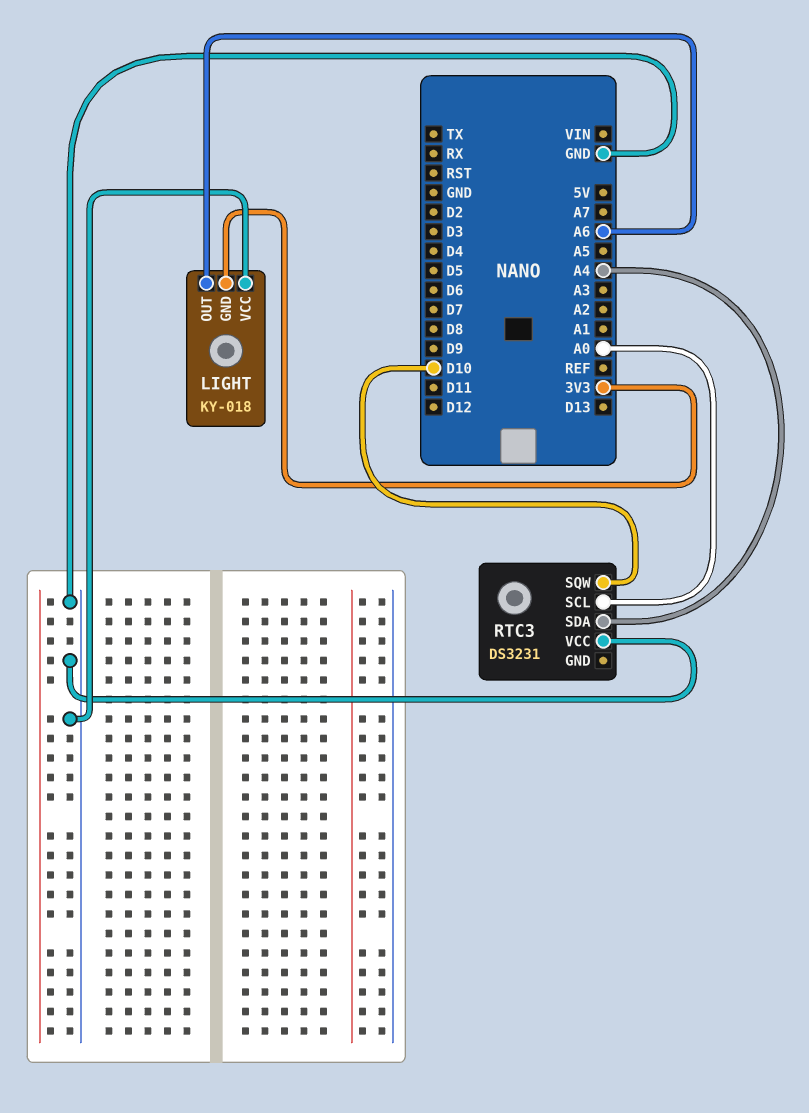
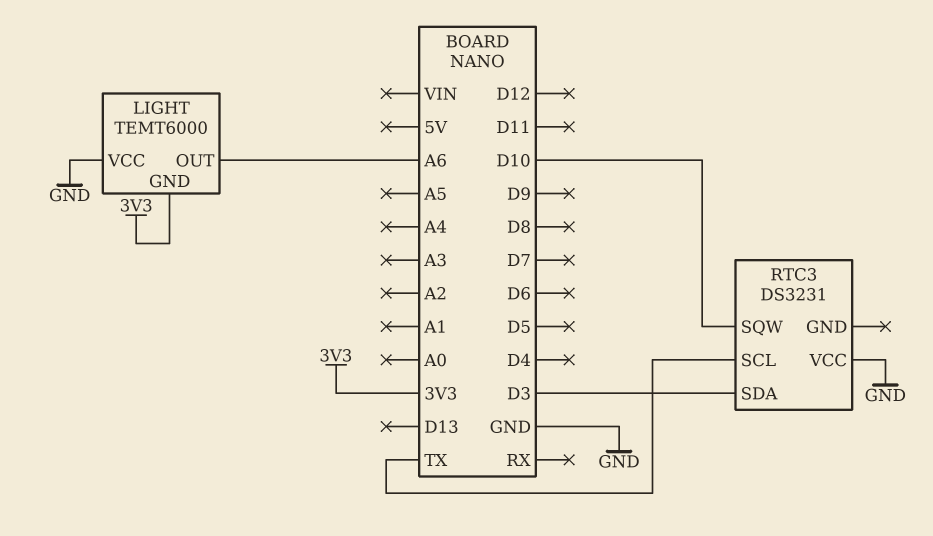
LIGHT: KY-018 -> TEMT6000
RTC3 pin SCL: A0 -> TX
RTC3 pin SDA: A4 -> D3

